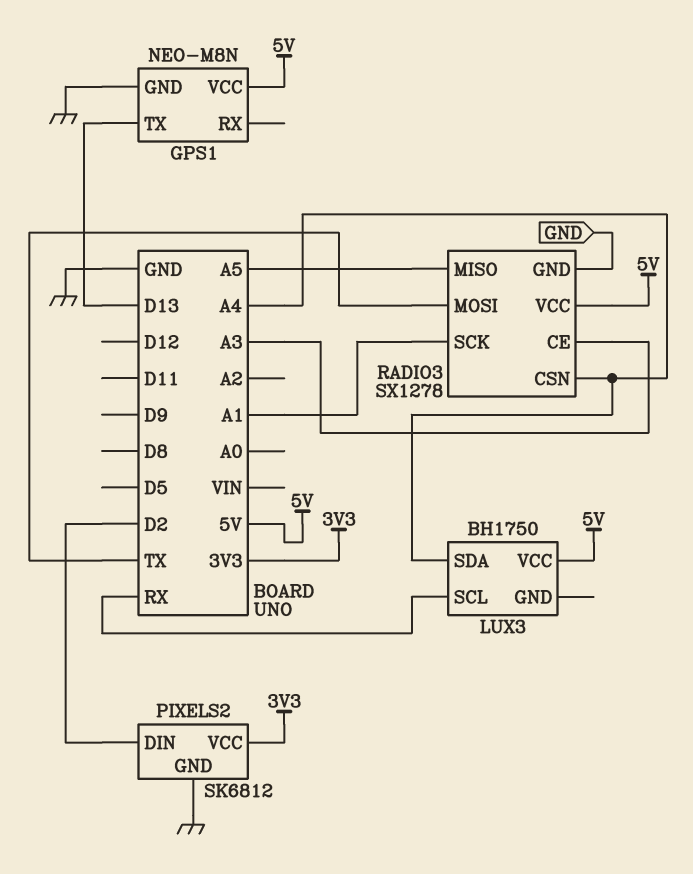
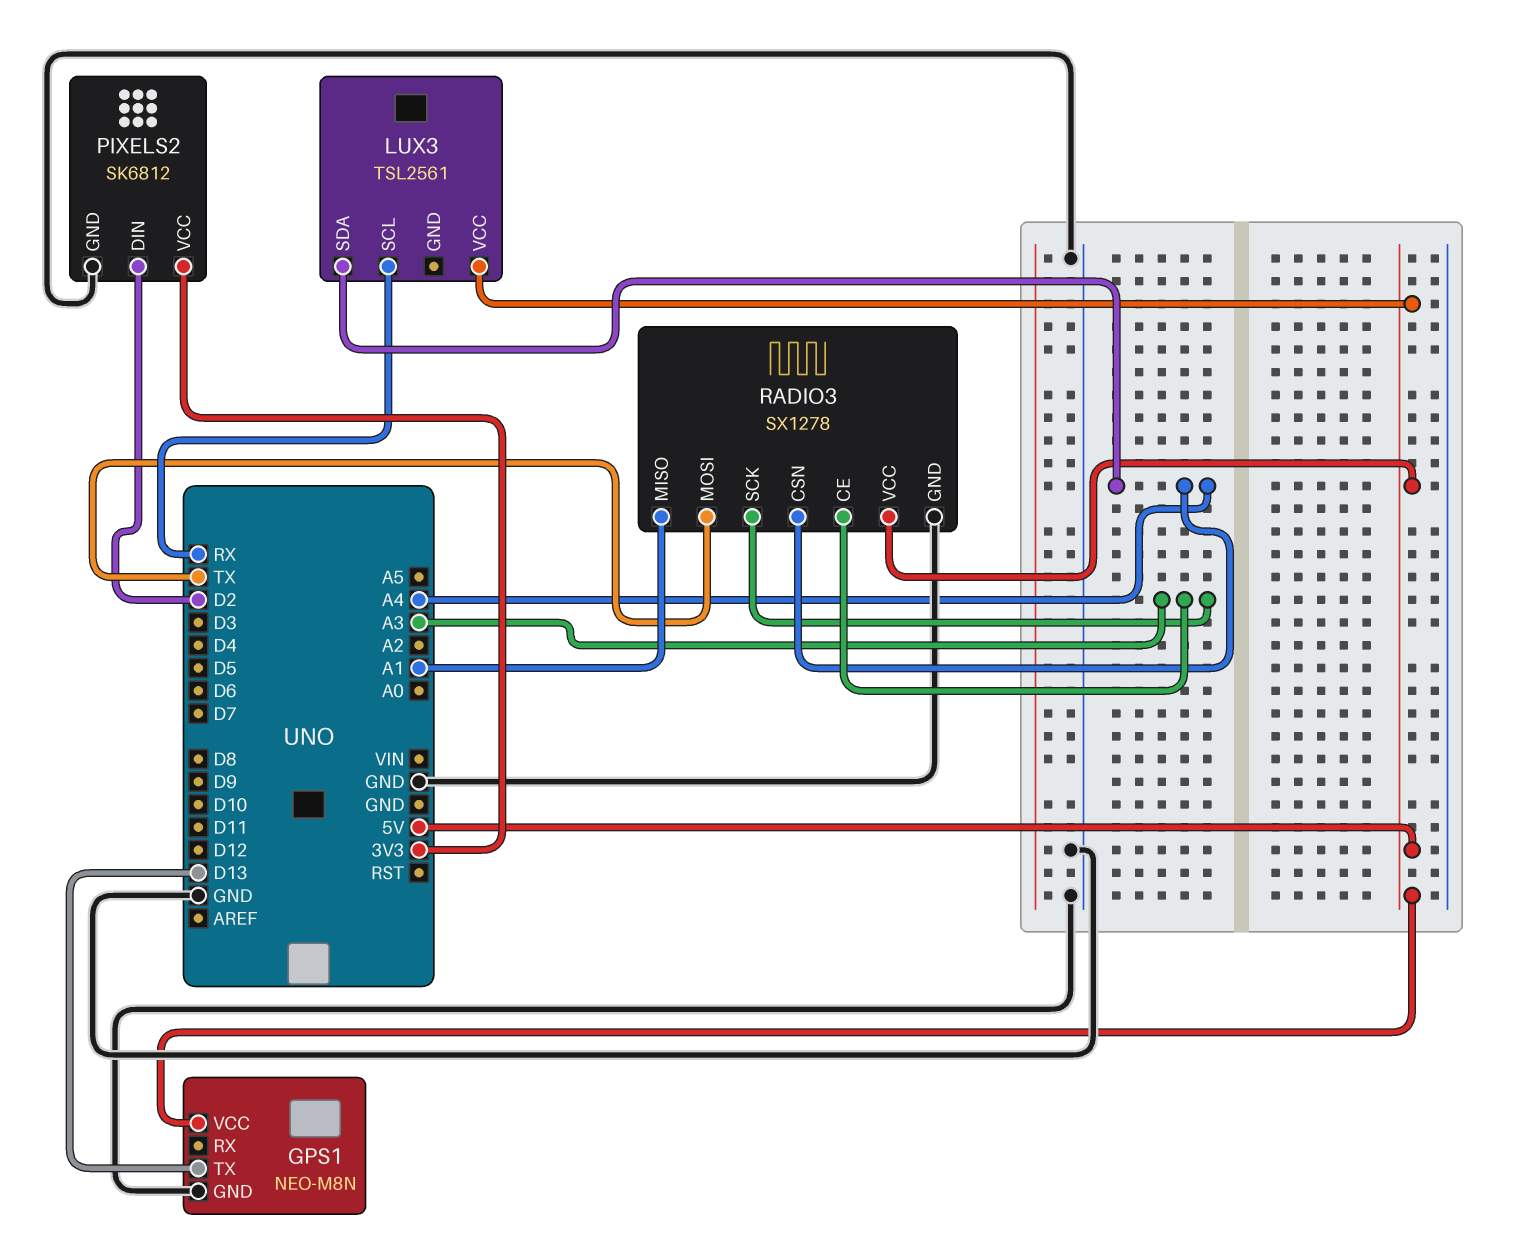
LUX3: BH1750 -> TSL2561
RADIO3 pin MISO: A5 -> A1
RADIO3 pin SCK: A1 -> A3

